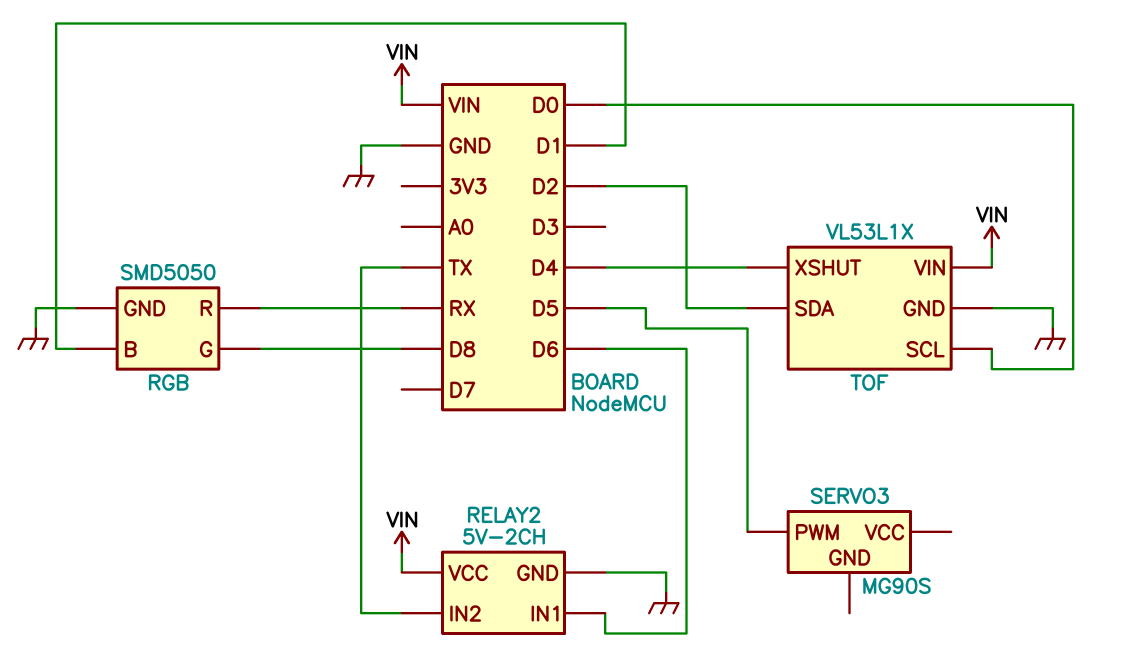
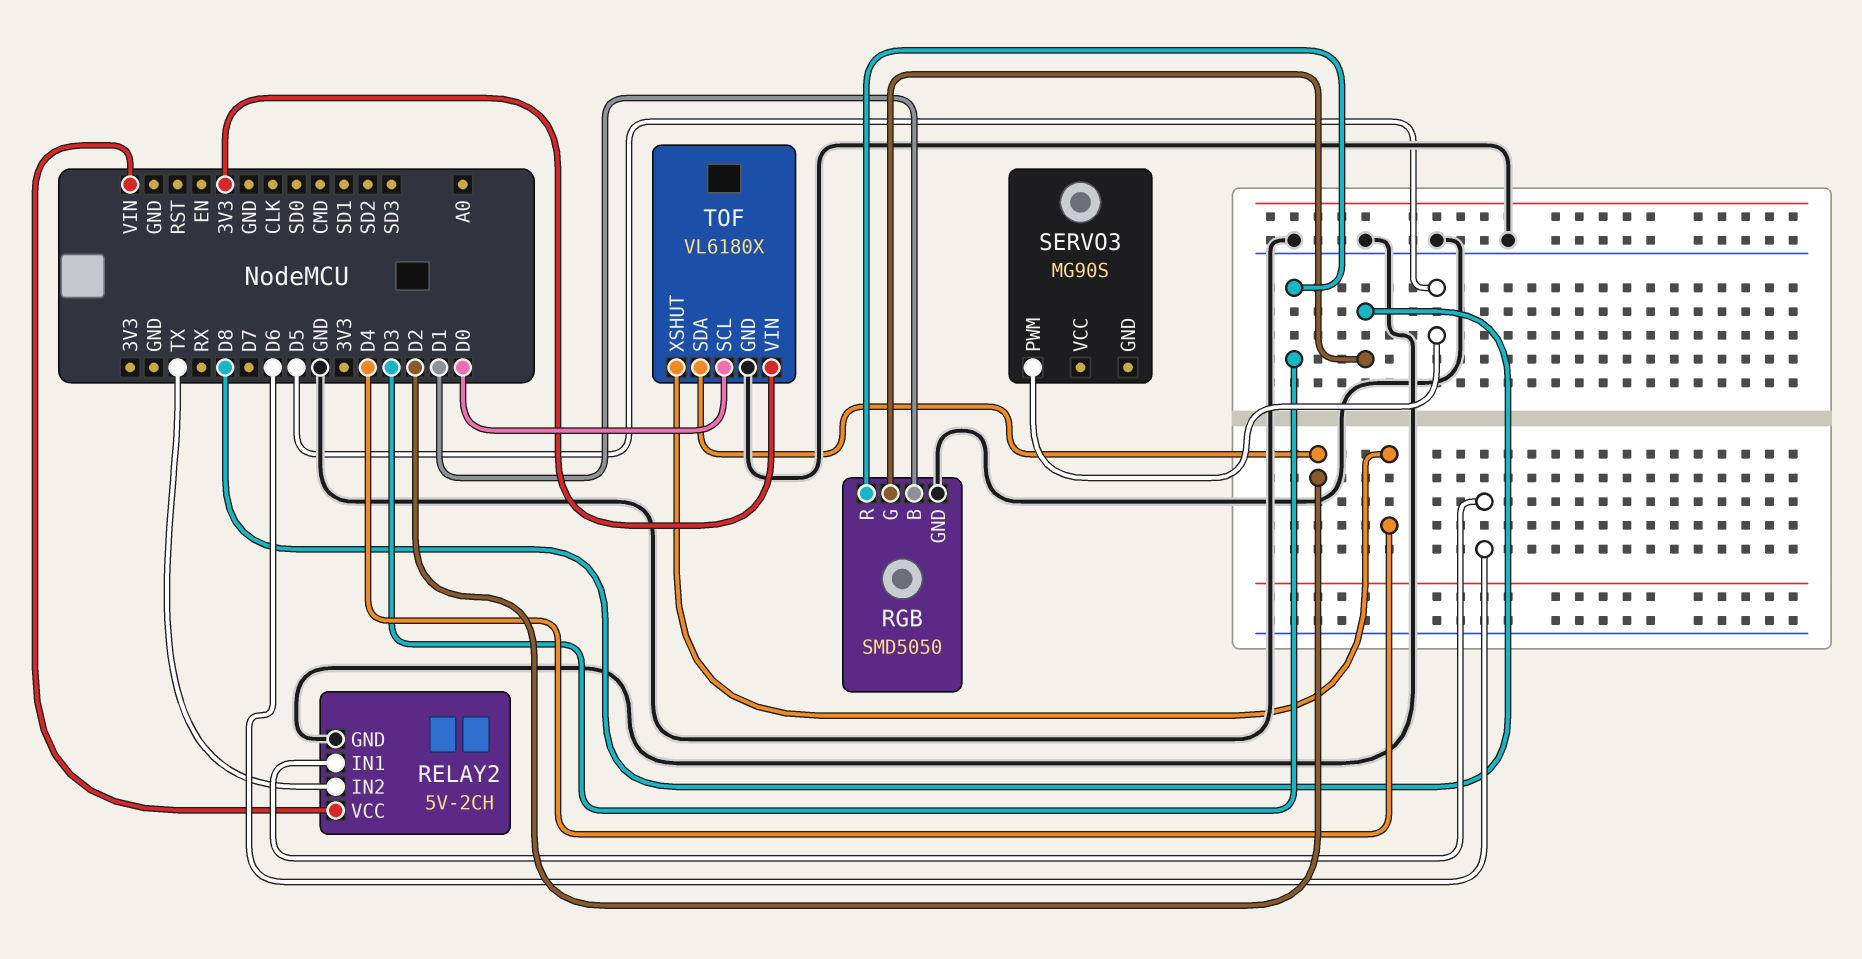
RGB pin R: RX -> D3
TOF: VL53L1X -> VL6180X
TOF pin VIN: VIN -> 3V3

